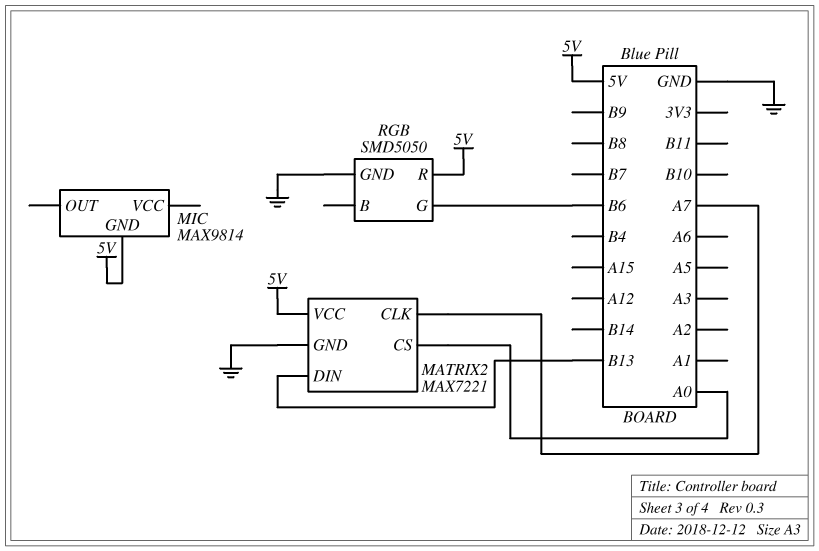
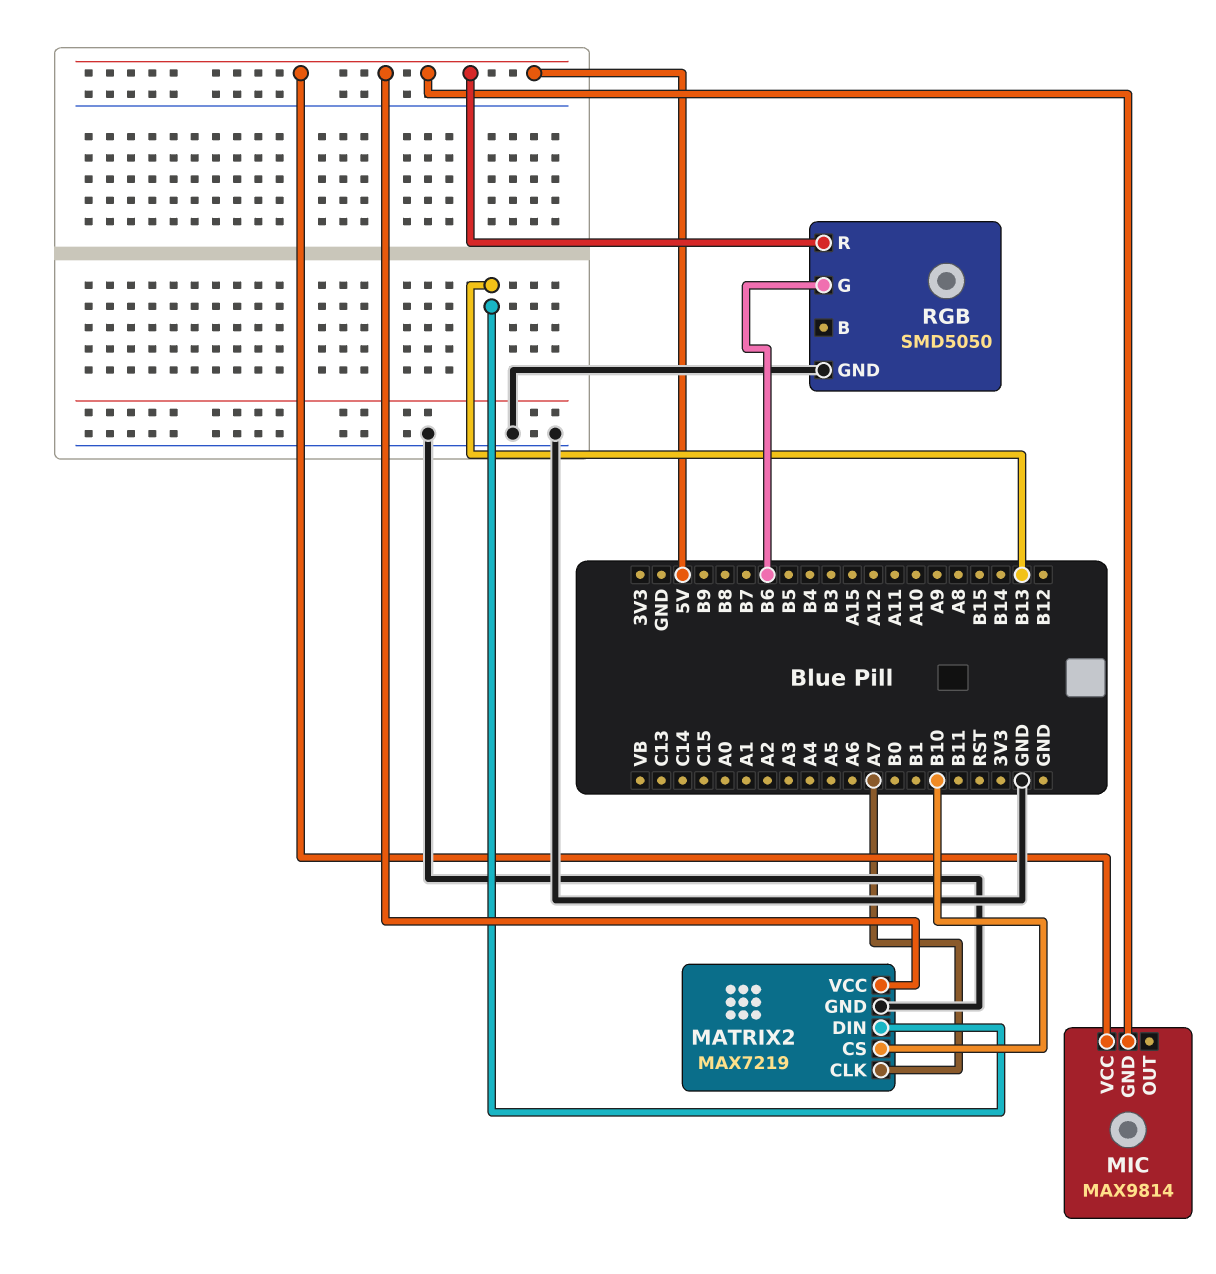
MATRIX2: MAX7221 -> MAX7219
MATRIX2 pin CS: A0 -> B10
MIC pin VCC: none -> 5V

